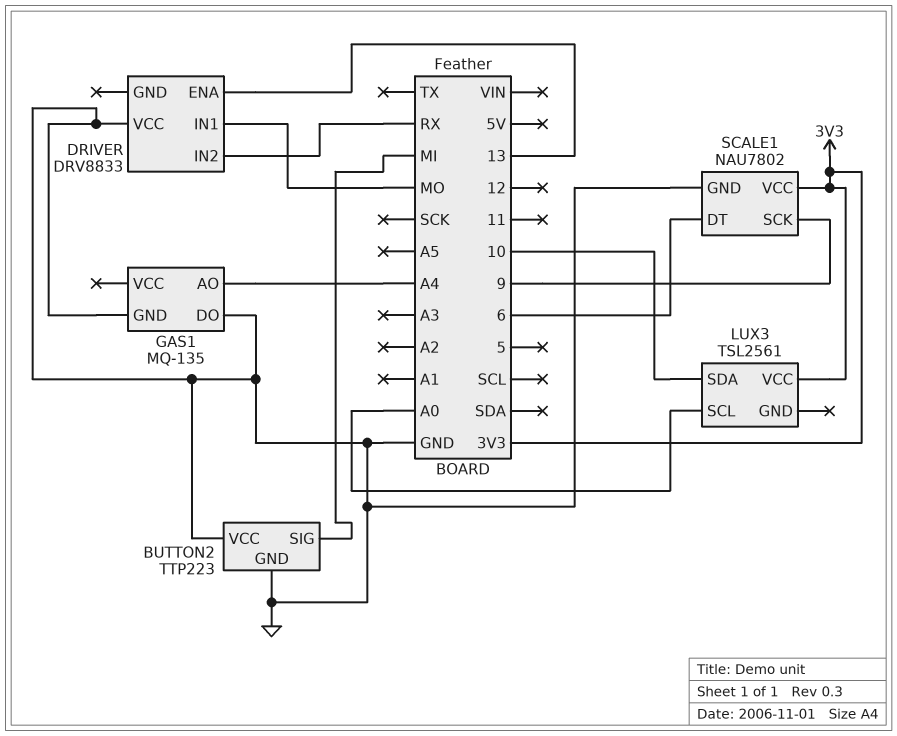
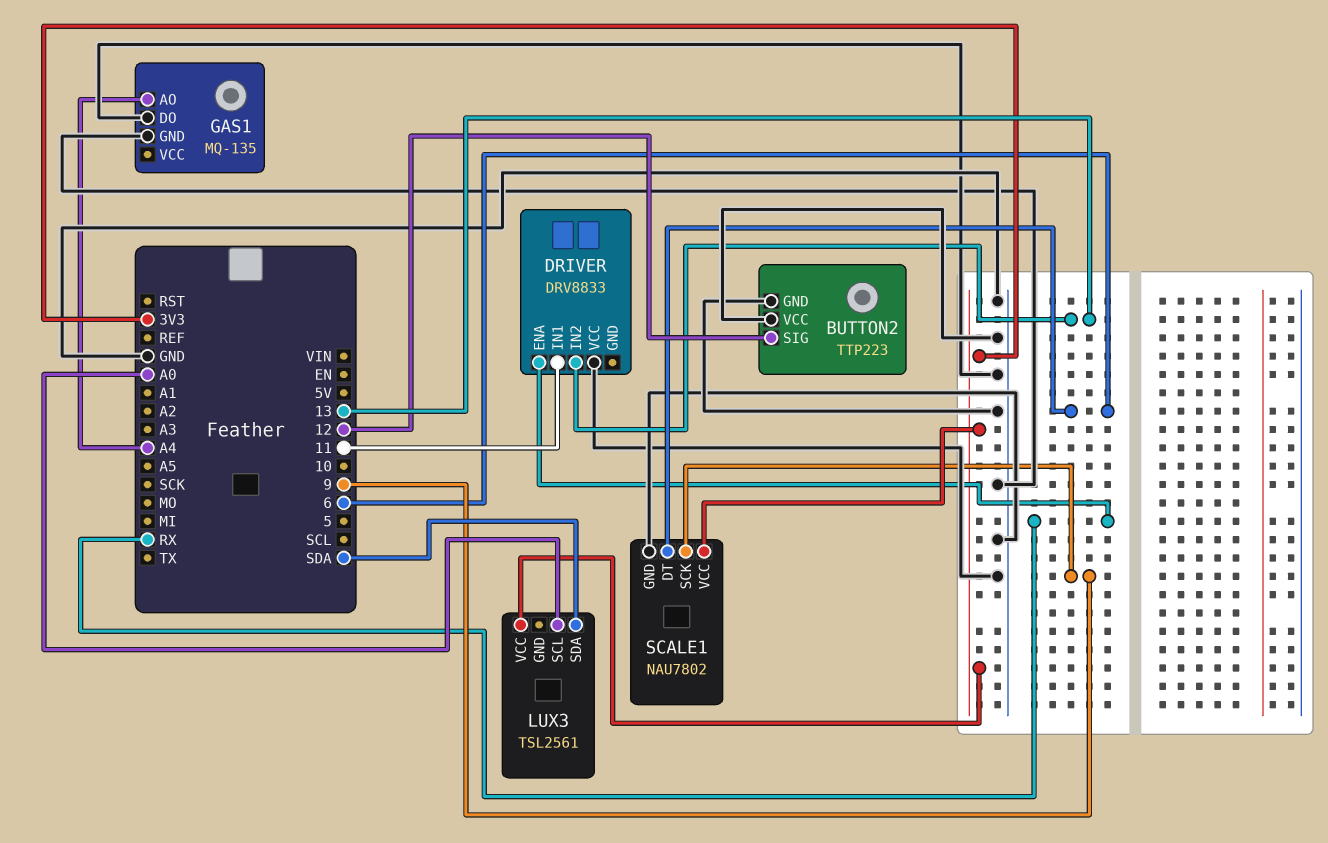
BUTTON2 pin SIG: MI -> 12
DRIVER pin ENA: 13 -> RX
DRIVER pin IN1: MO -> 11
DRIVER pin IN2: RX -> 13
LUX3 pin SDA: 10 -> SDA

